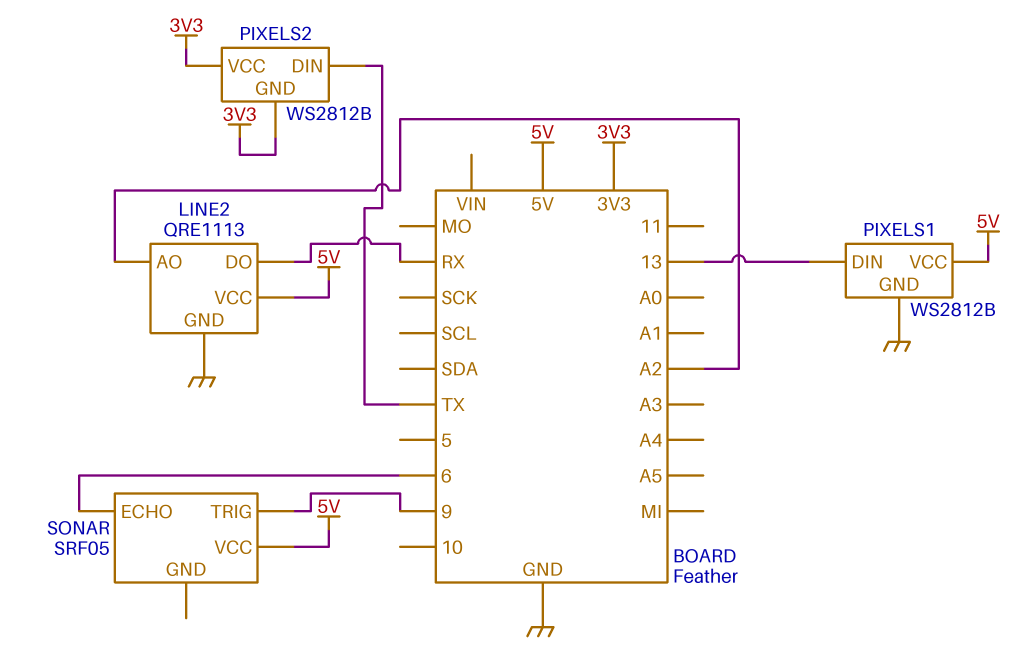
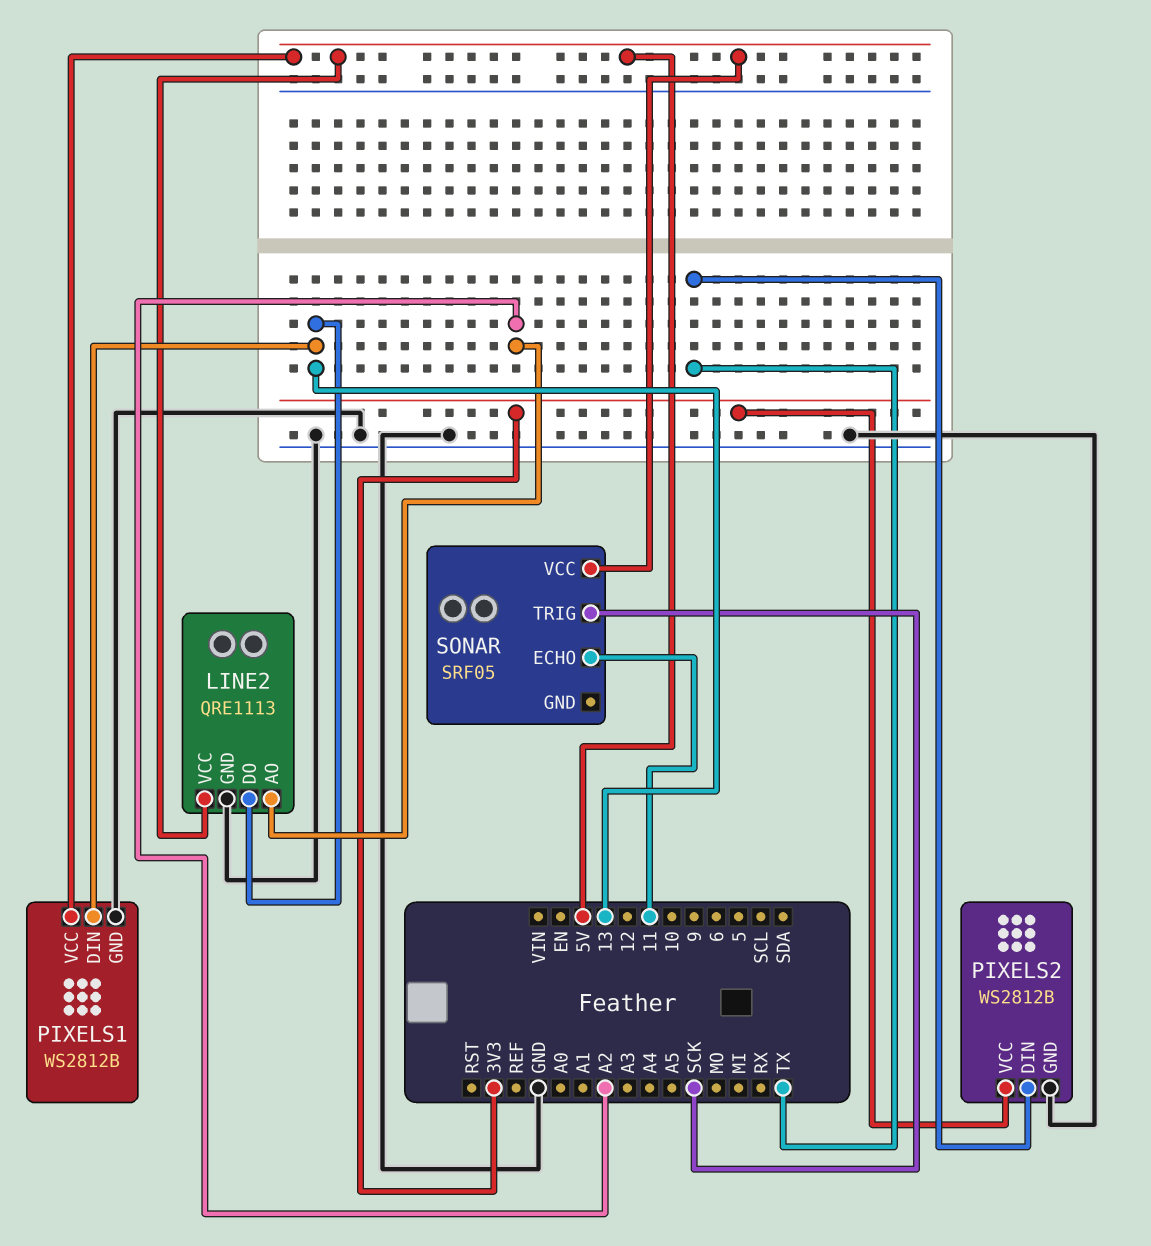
LINE2 pin DO: RX -> 13
PIXELS2 pin GND: 3V3 -> GND
SONAR pin ECHO: 6 -> 11
SONAR pin TRIG: 9 -> SCK

